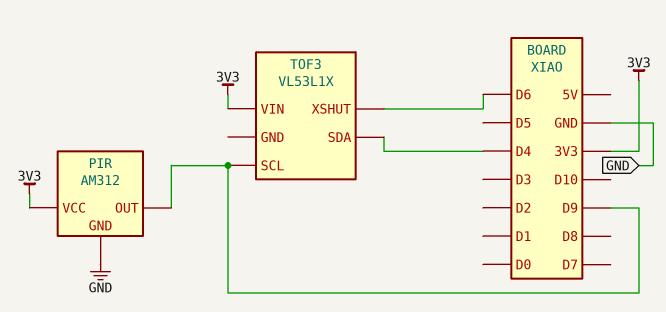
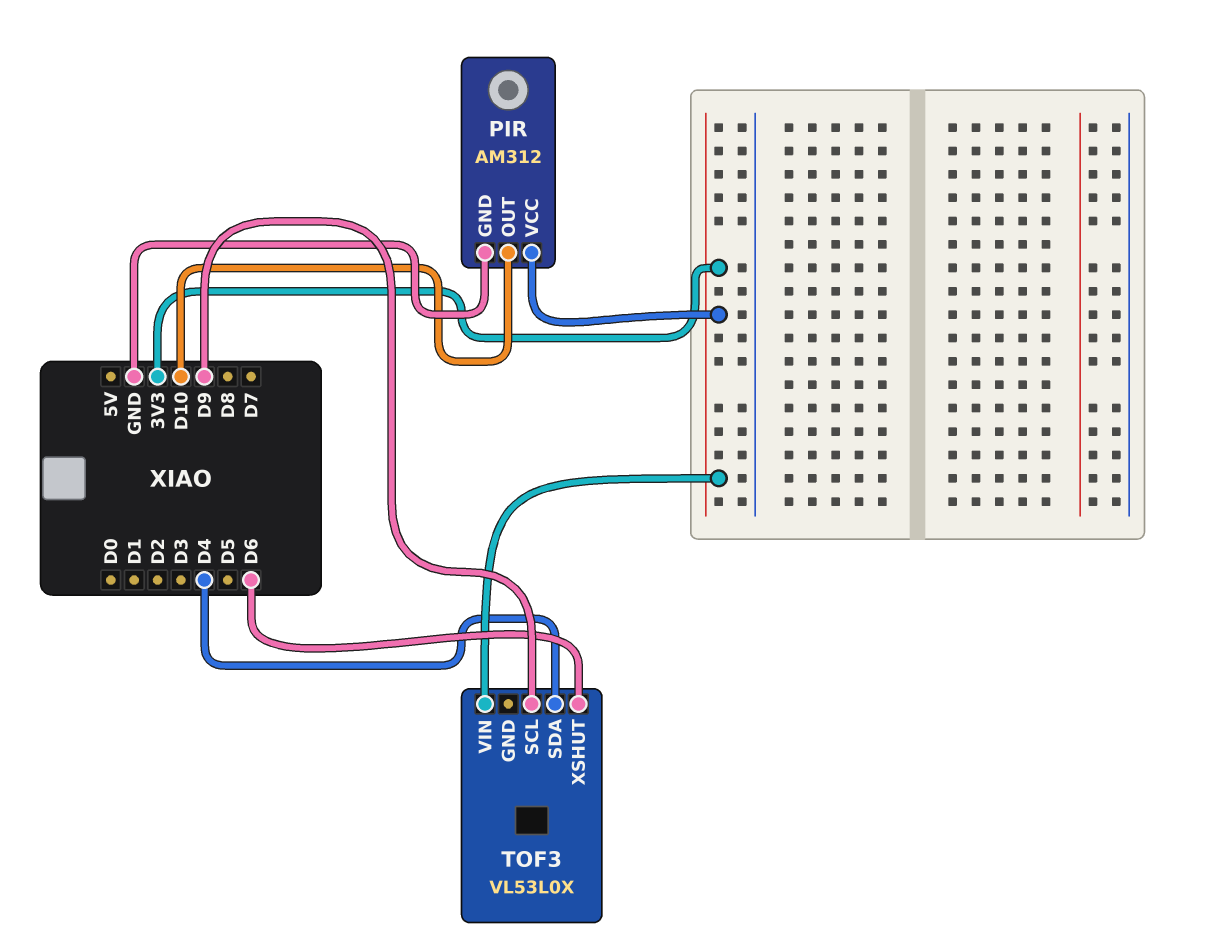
PIR pin OUT: D9 -> D10
TOF3: VL53L1X -> VL53L0X

